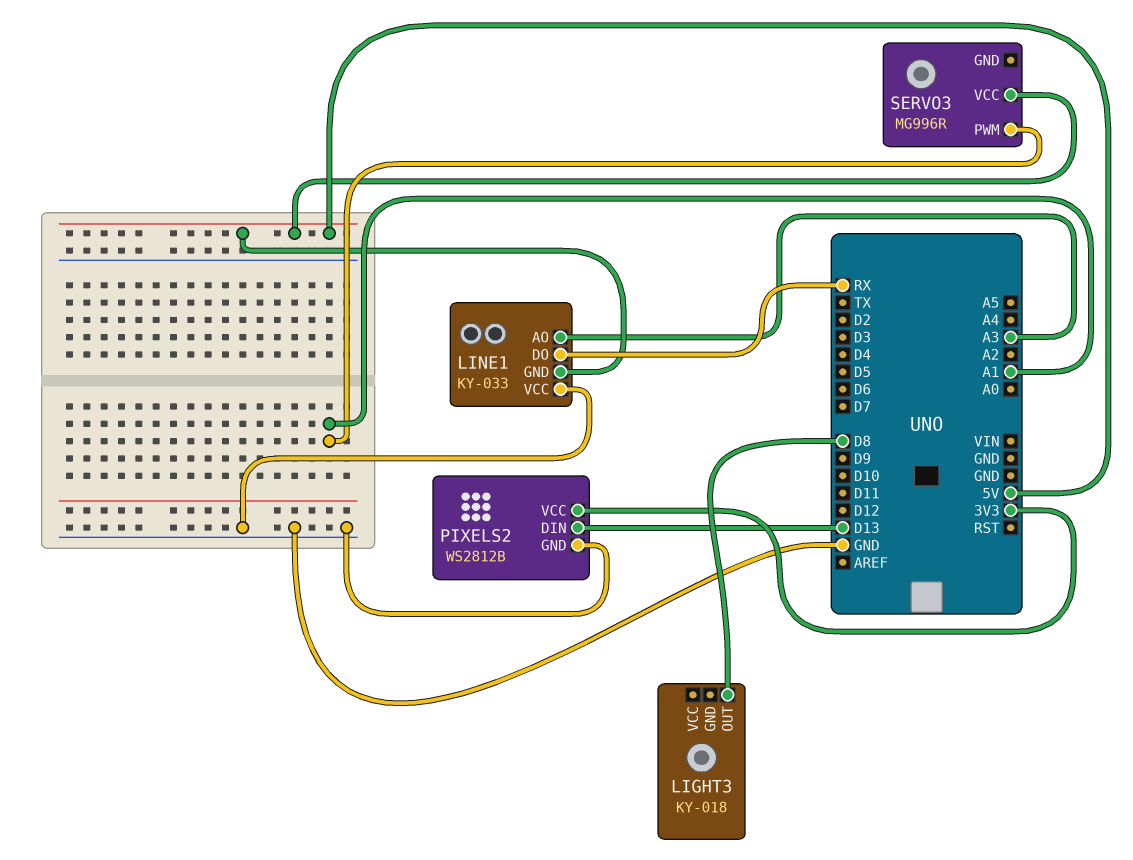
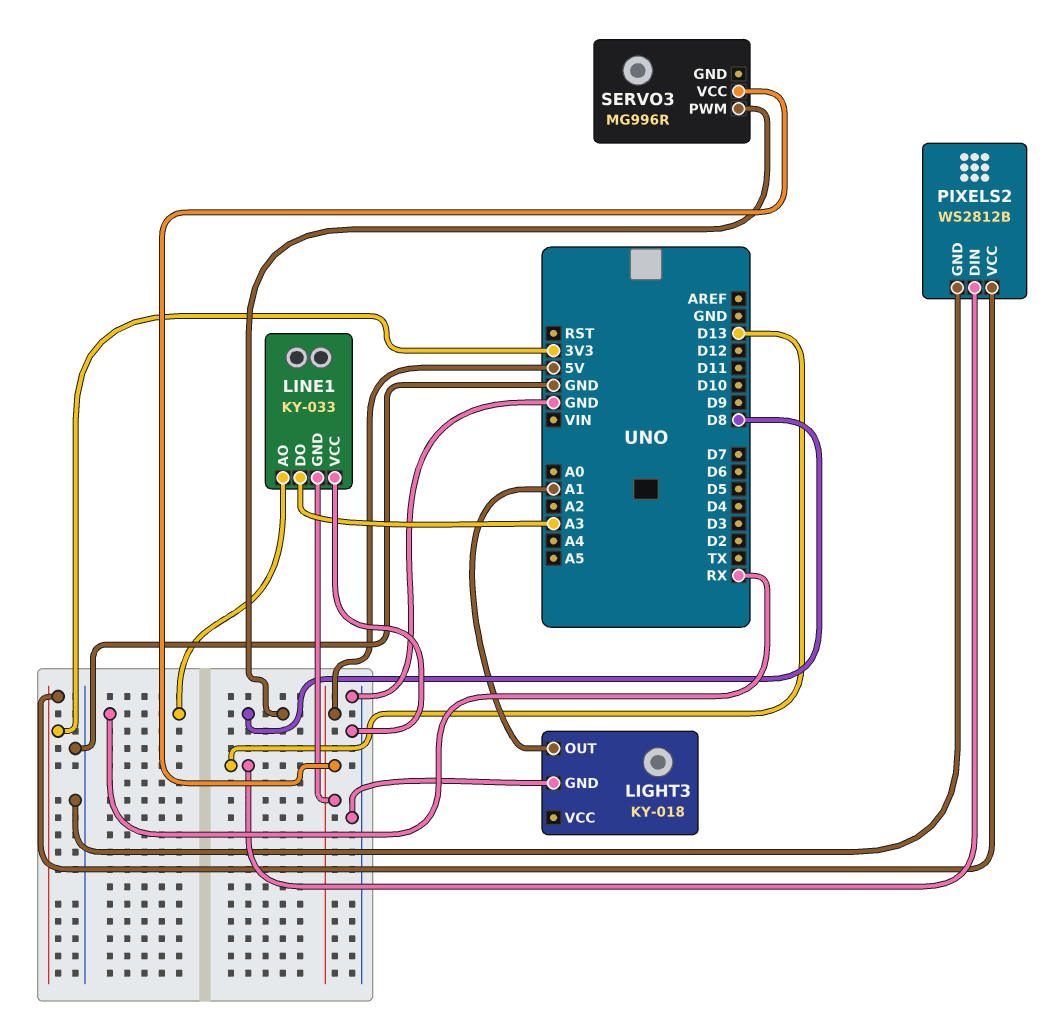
LIGHT3 pin GND: none -> GND
LIGHT3 pin OUT: D8 -> A1
LINE1 pin AO: A3 -> RX
LINE1 pin DO: RX -> A3
SERVO3 pin PWM: A1 -> D8

